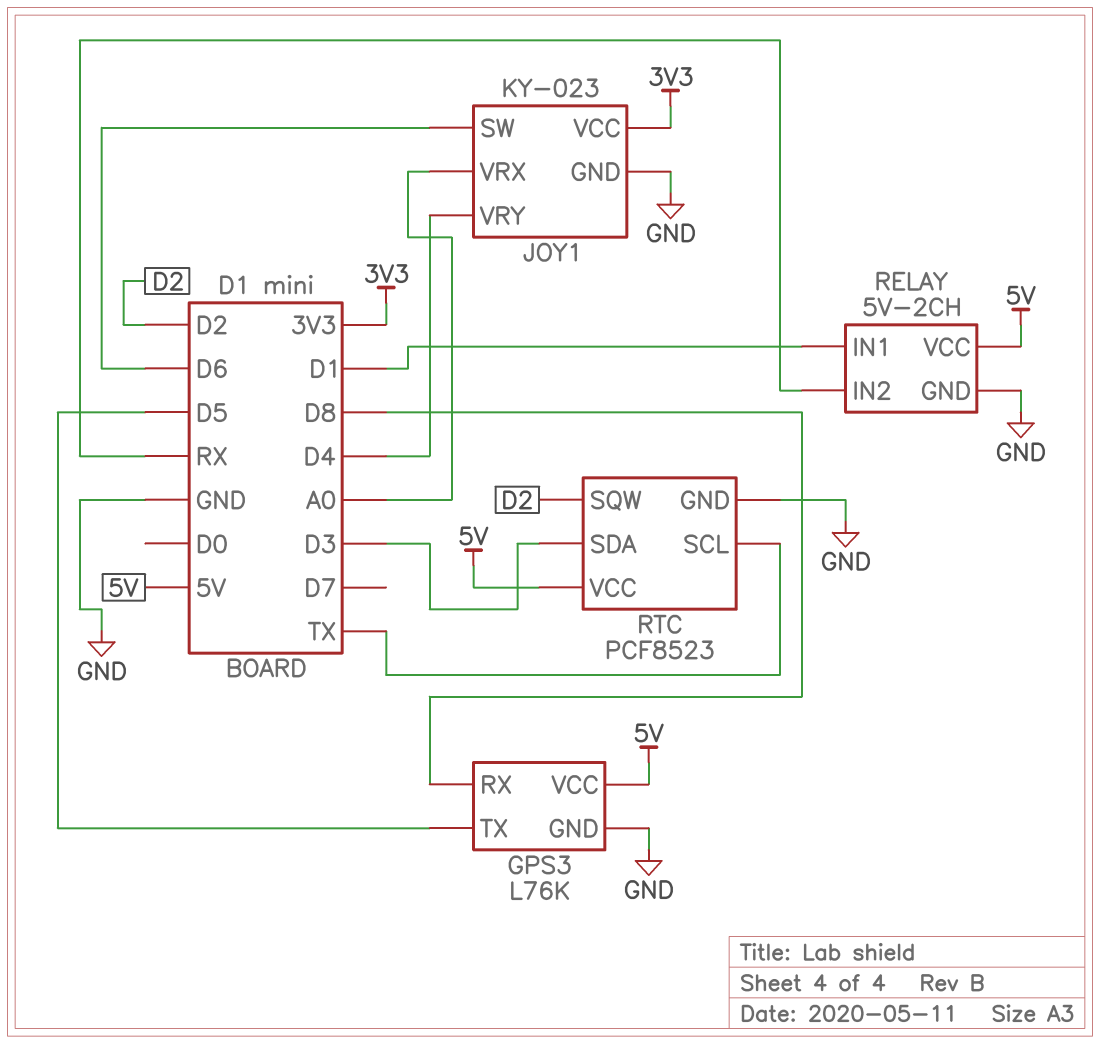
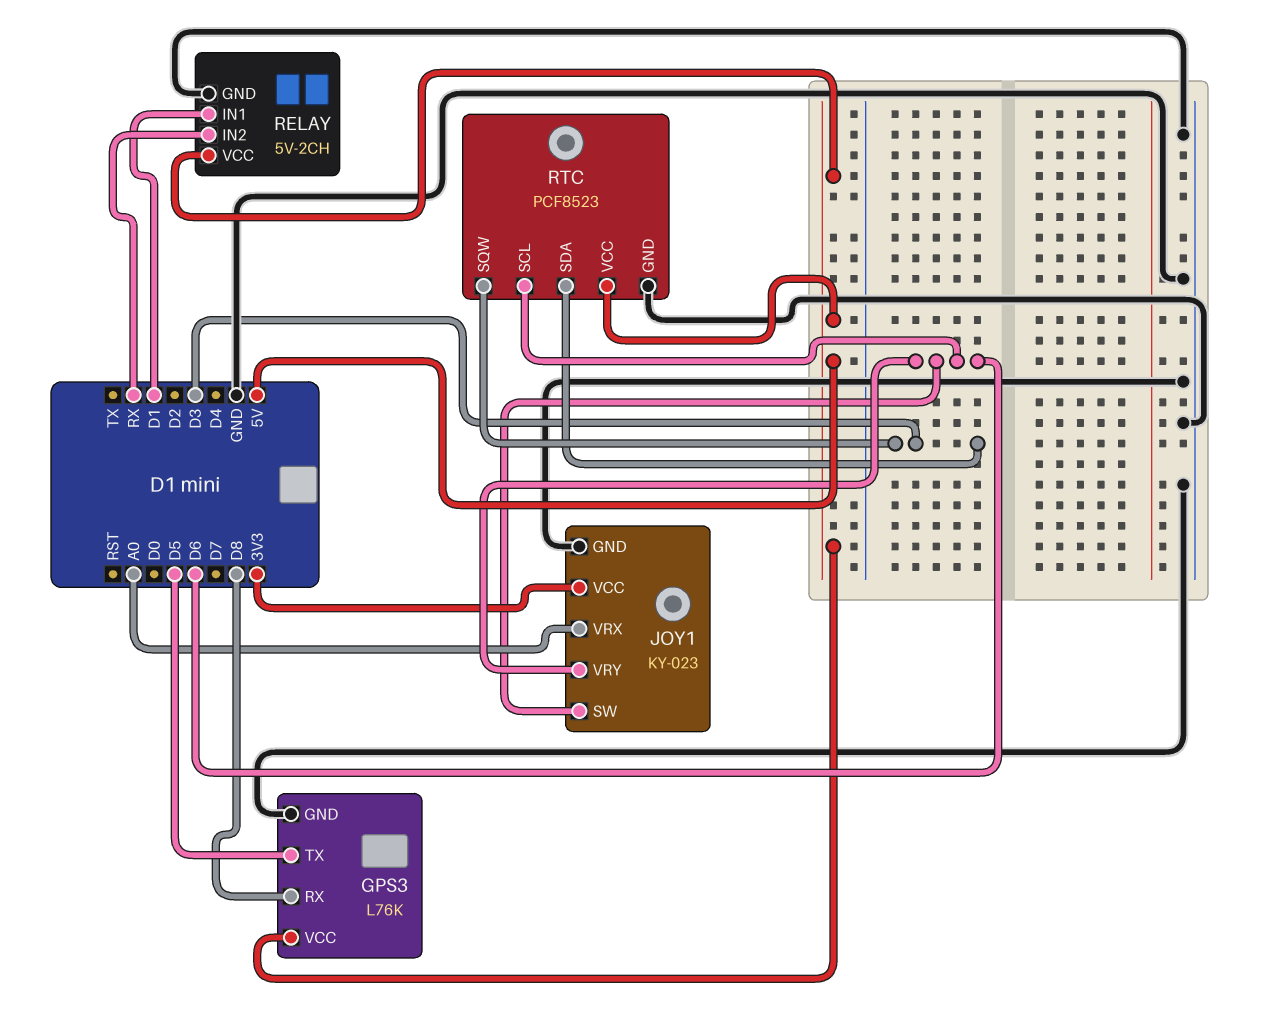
JOY1 pin VRY: D4 -> D6
RTC pin SCL: TX -> D6
RTC pin SQW: D2 -> D3

